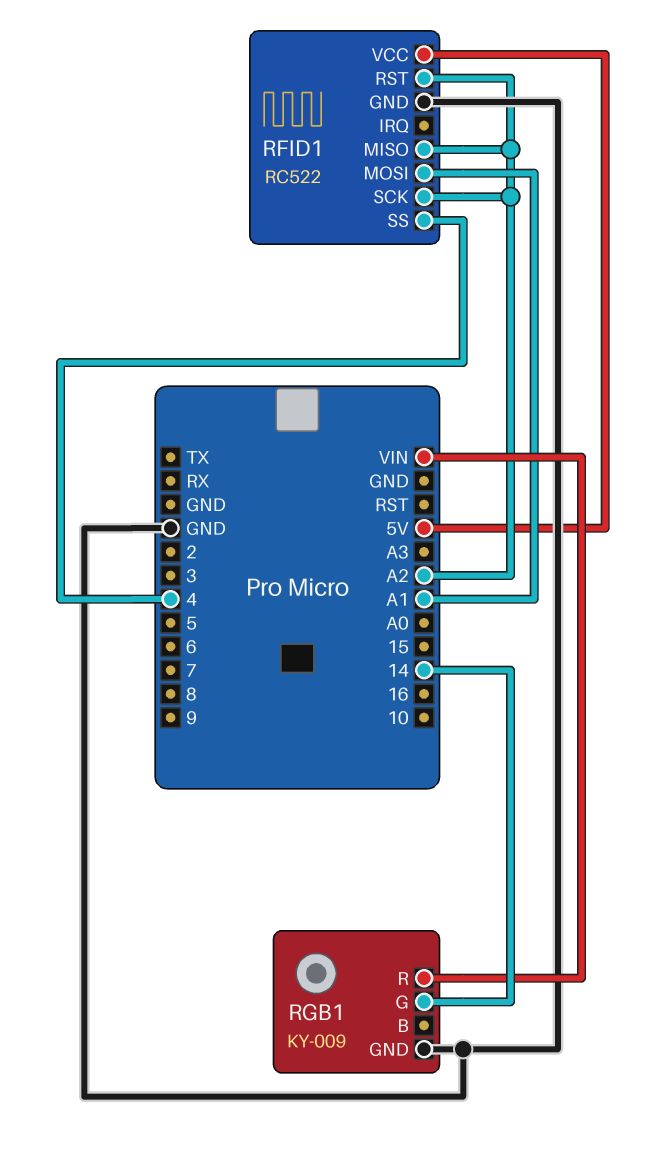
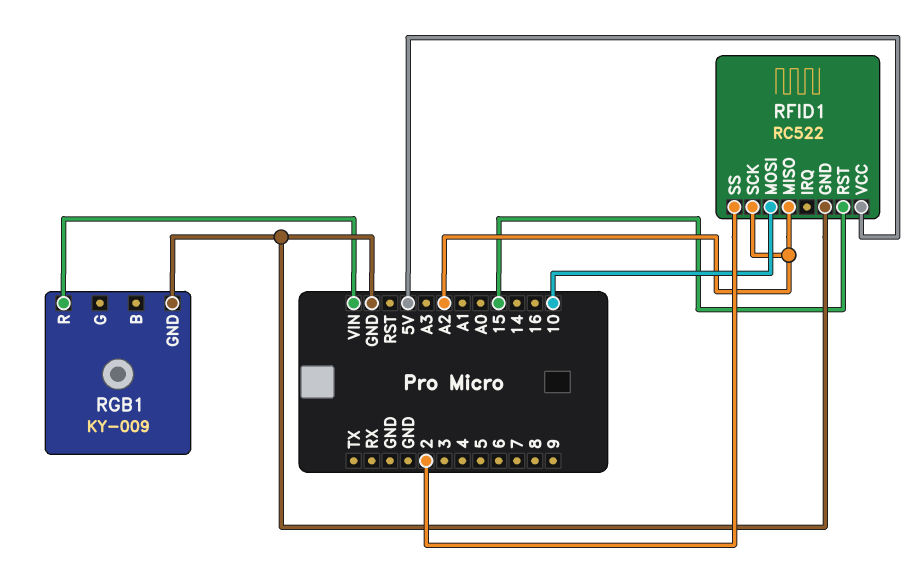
RFID1 pin MOSI: A1 -> 10
RFID1 pin RST: A2 -> 15
RFID1 pin SS: 4 -> 2
RGB1 pin G: 14 -> none

